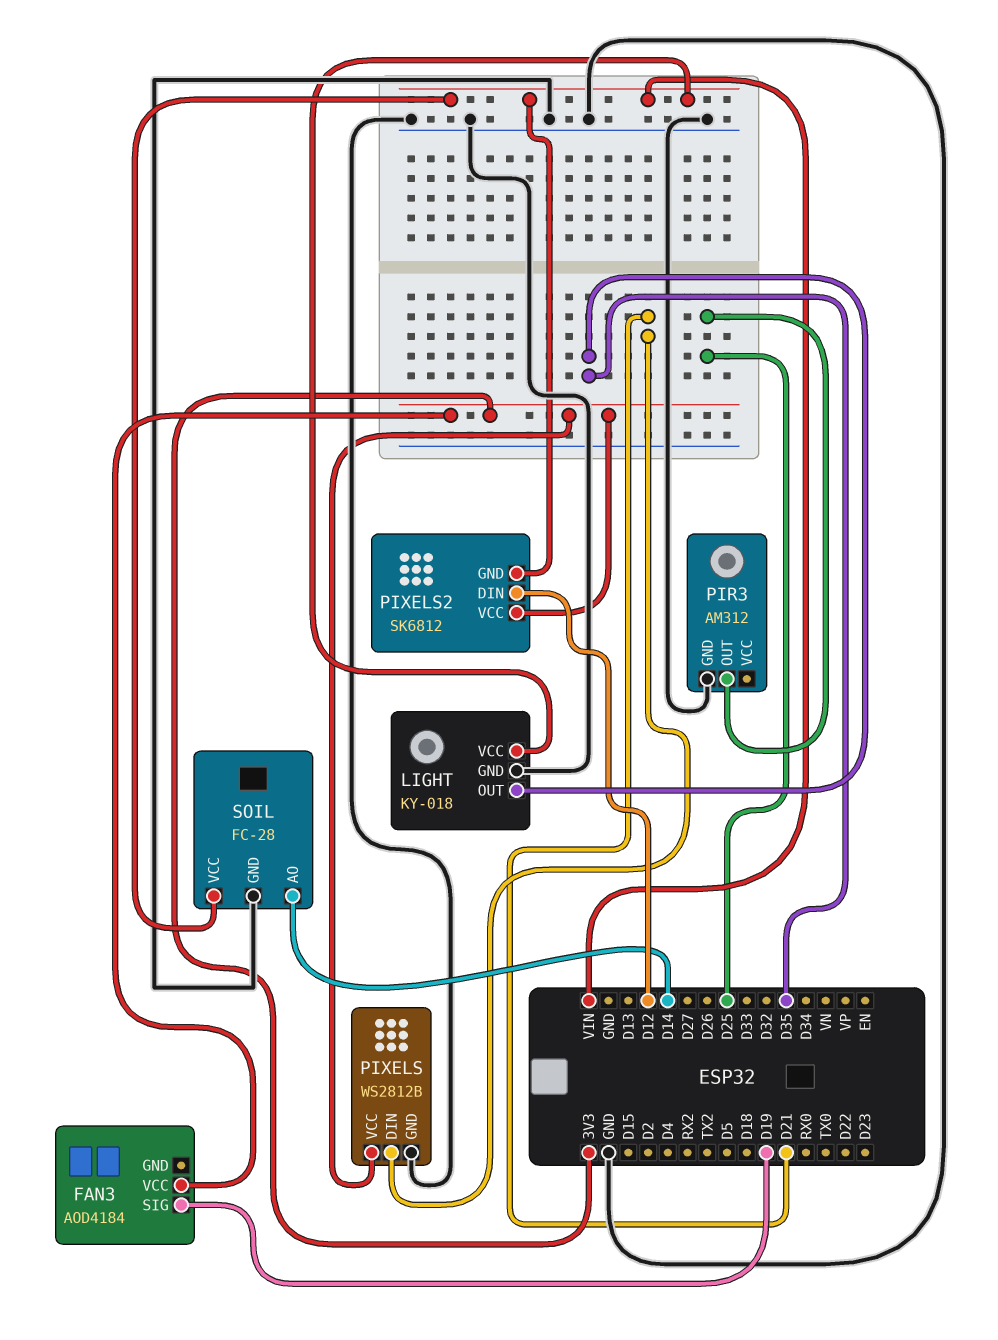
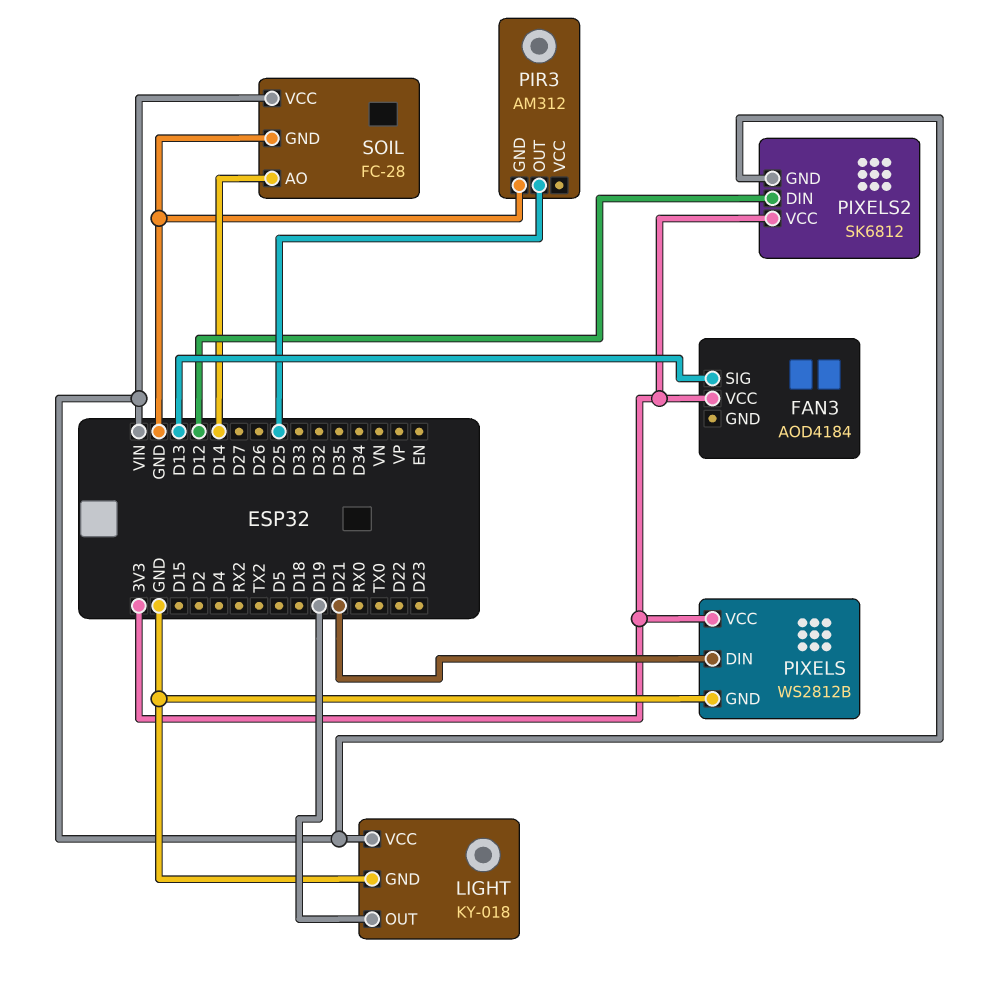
FAN3 pin SIG: D19 -> D13
LIGHT pin OUT: D35 -> D19

